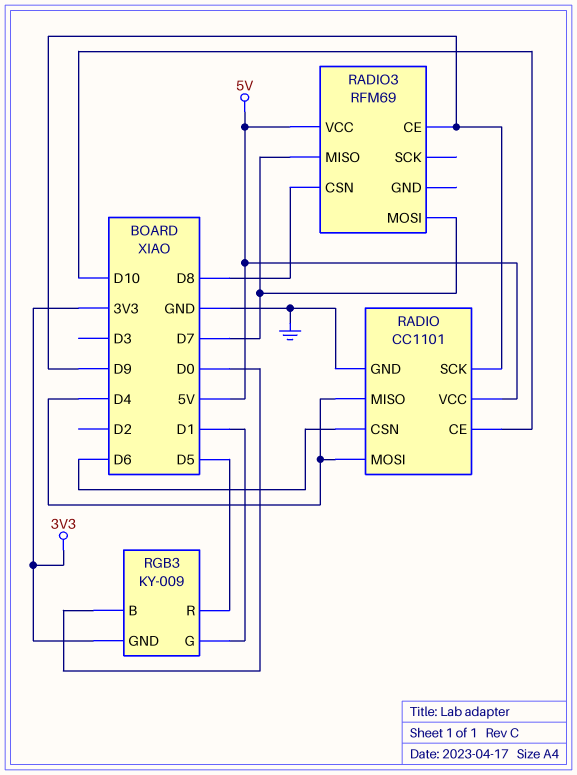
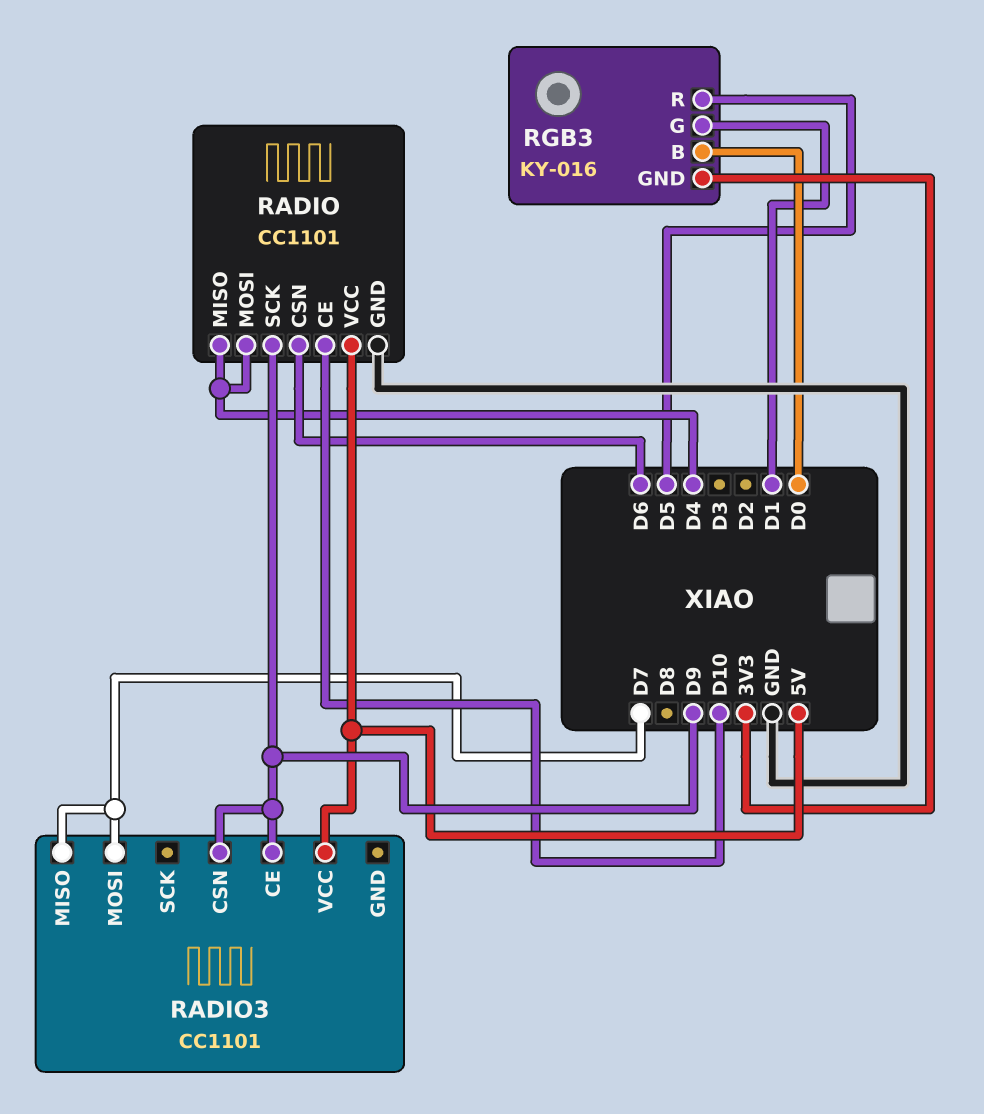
RADIO3: RFM69 -> CC1101
RADIO3 pin CSN: D8 -> D9
RGB3: KY-009 -> KY-016

